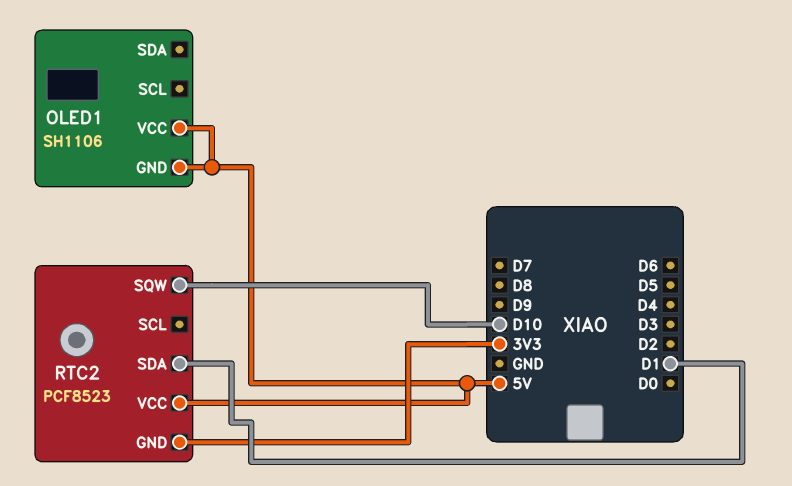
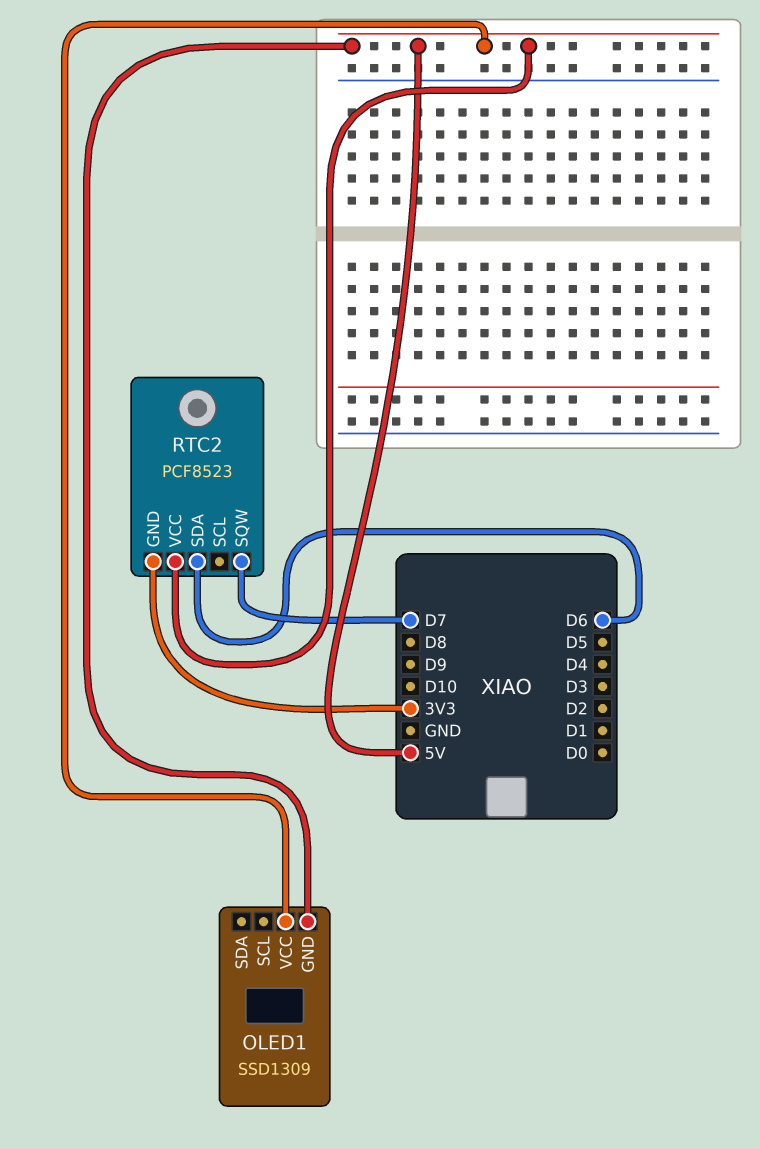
OLED1: SH1106 -> SSD1309
RTC2 pin SDA: D1 -> D6
RTC2 pin SQW: D10 -> D7

